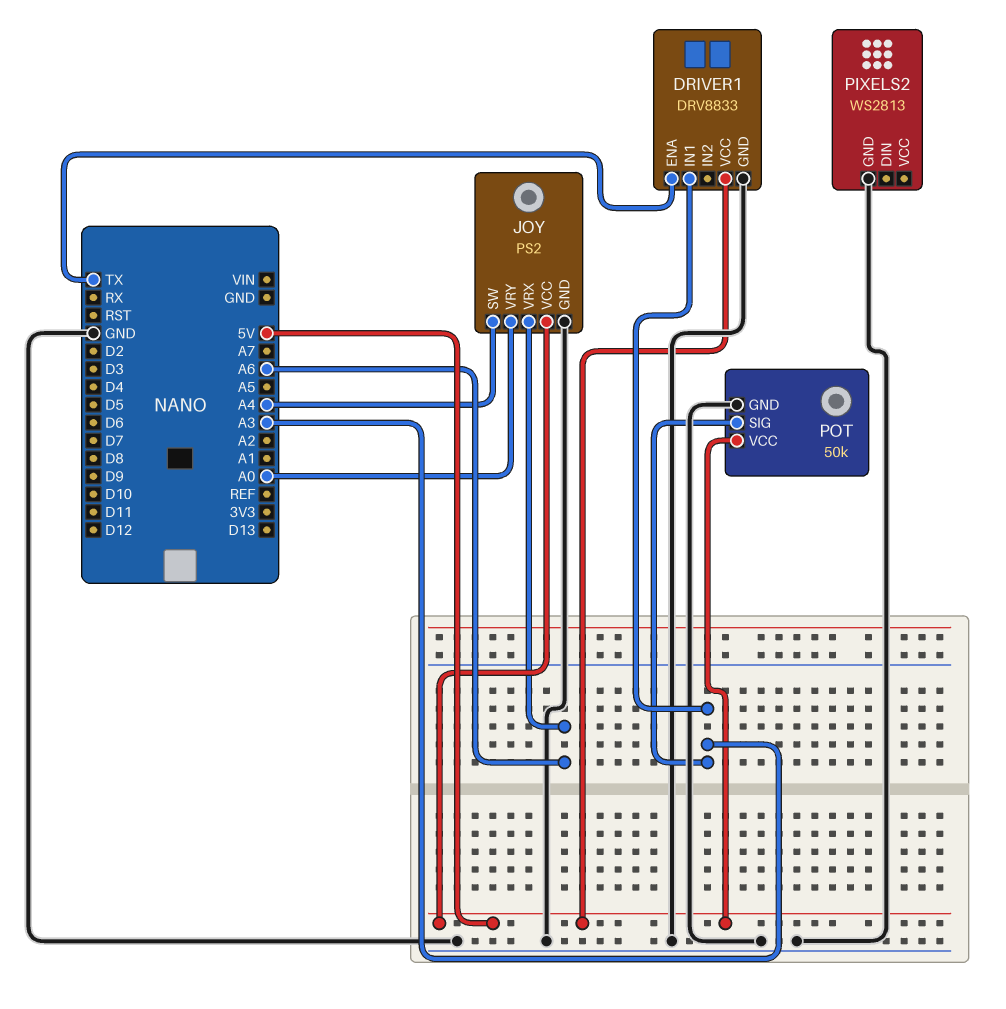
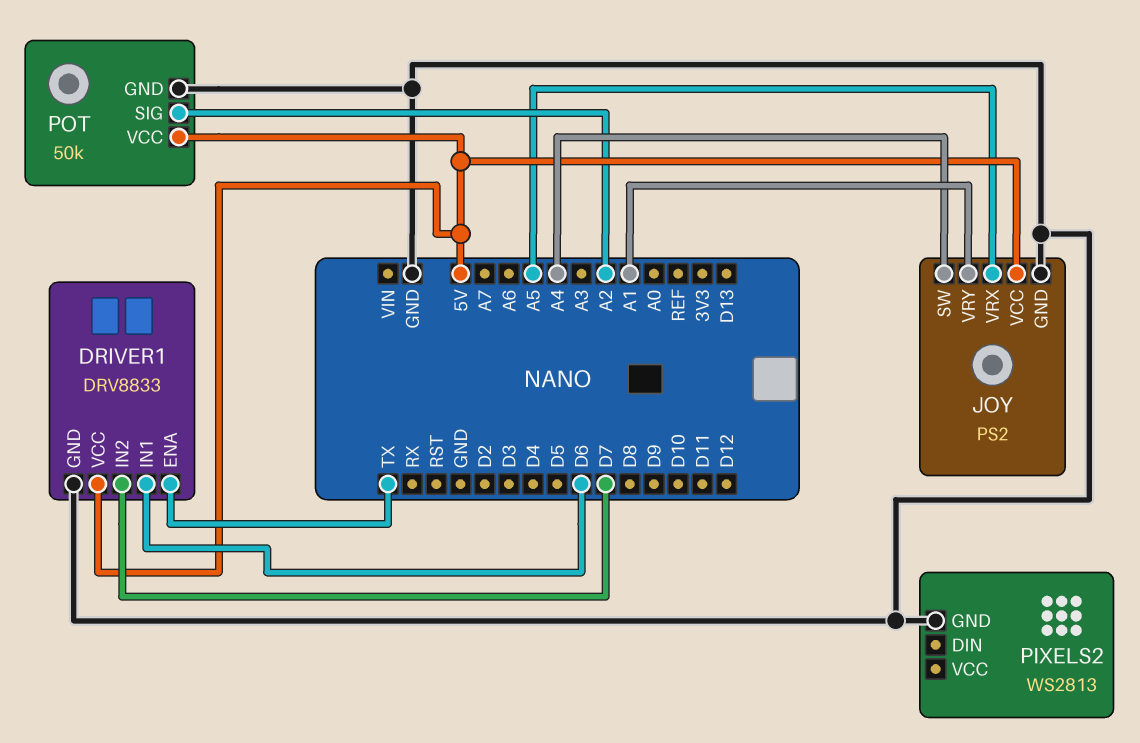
DRIVER1 pin IN1: A3 -> D6
DRIVER1 pin IN2: none -> D7
JOY pin VRX: A6 -> A5
JOY pin VRY: A0 -> A1
POT pin SIG: A3 -> A2

